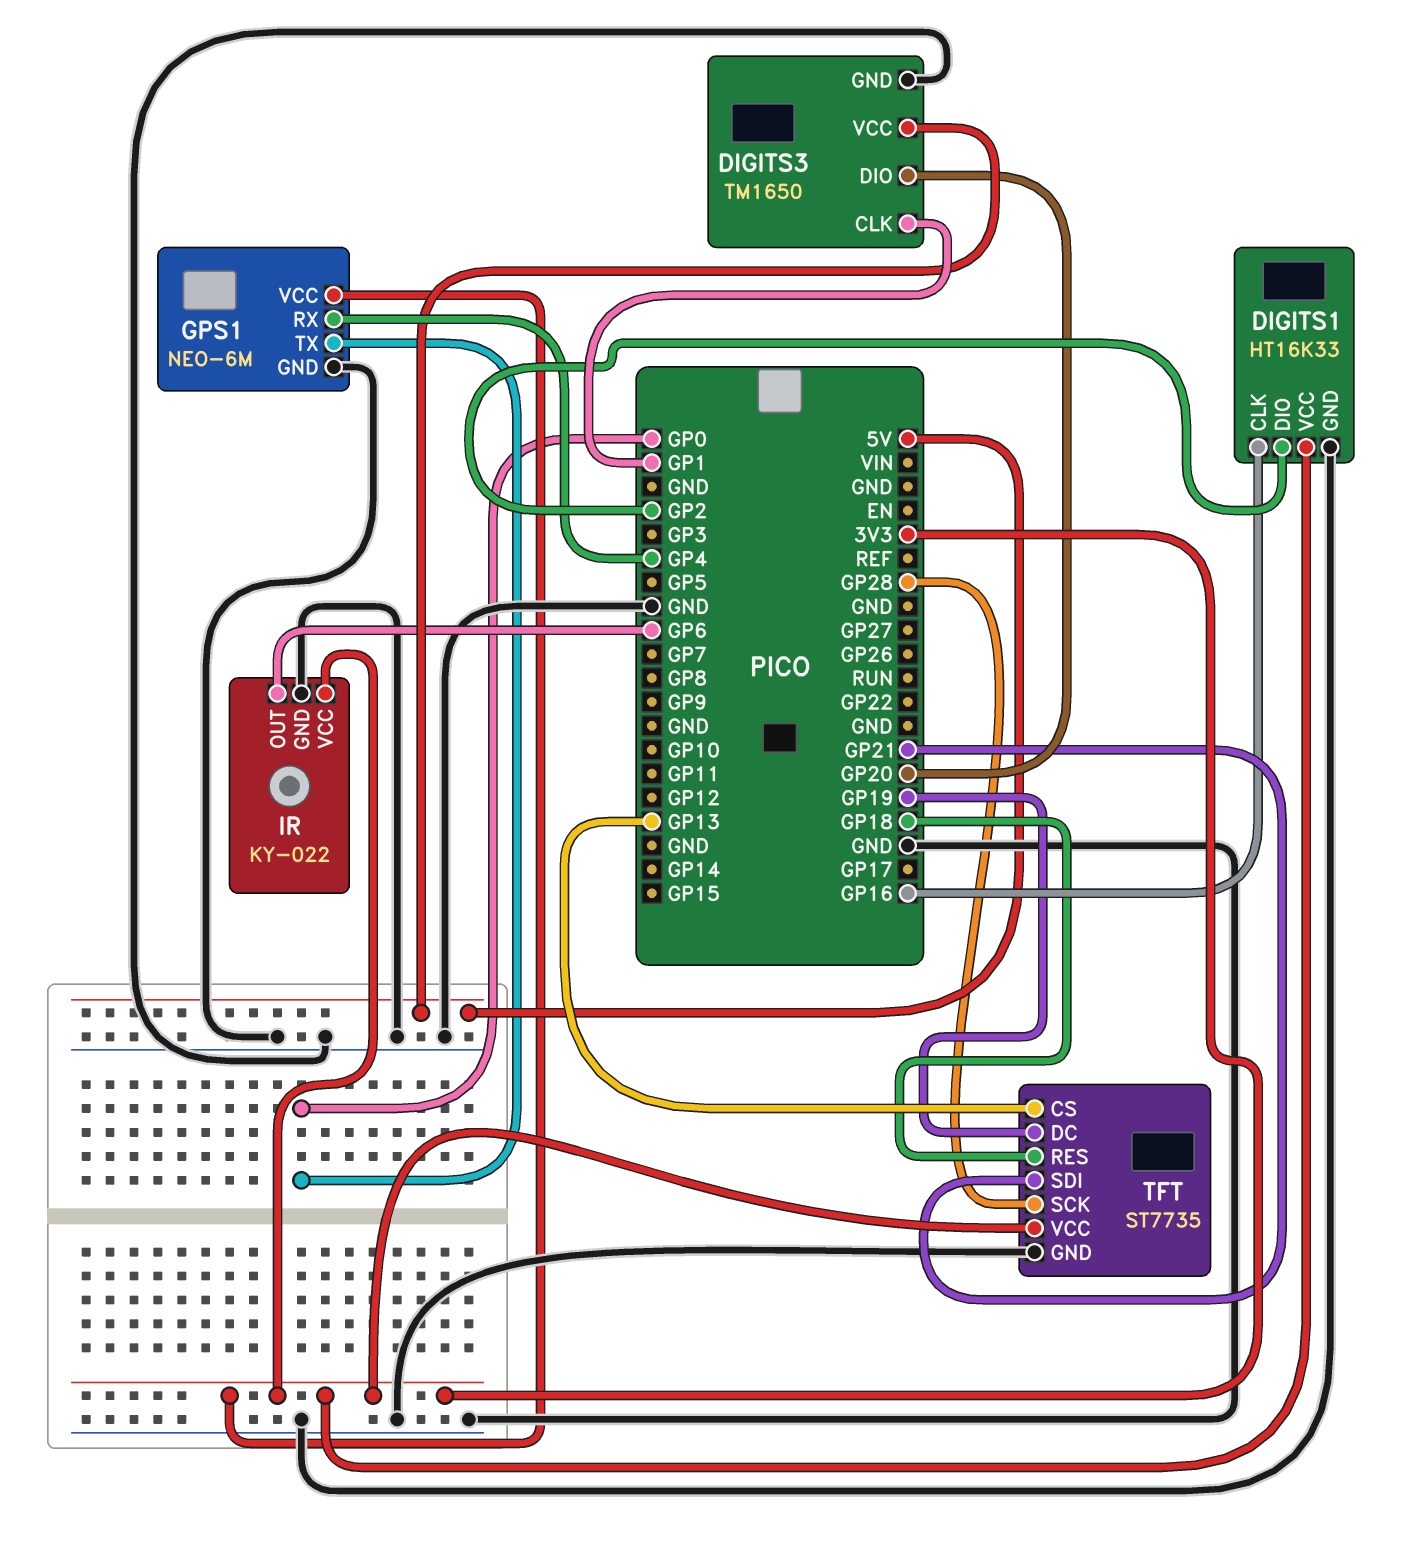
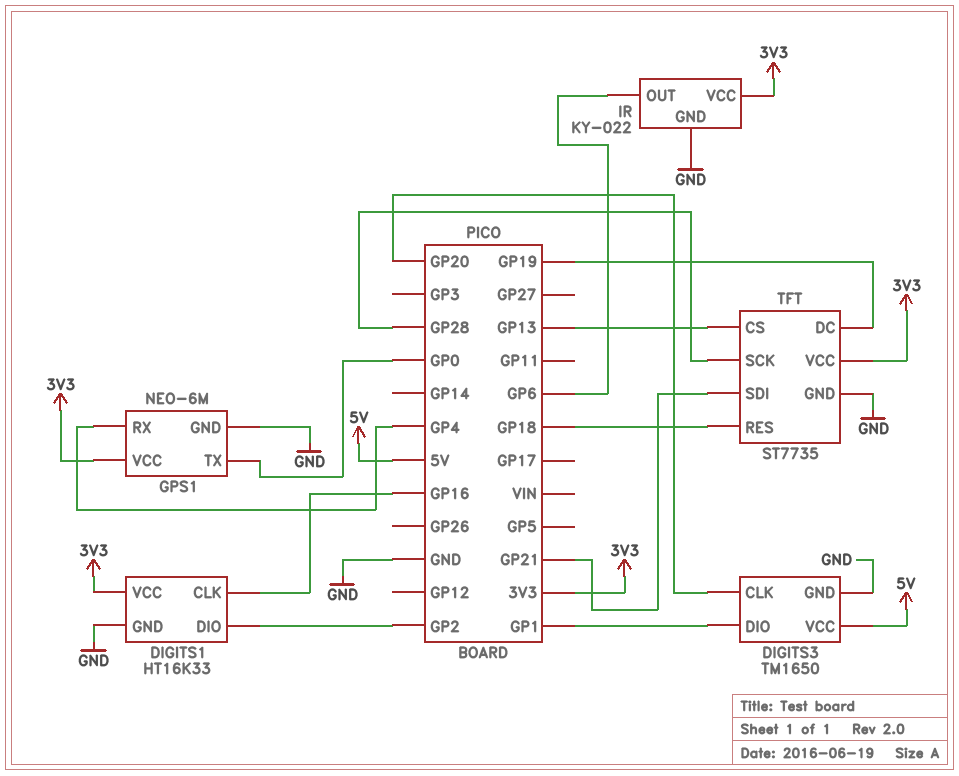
DIGITS3 pin CLK: GP1 -> GP20
DIGITS3 pin DIO: GP20 -> GP1

